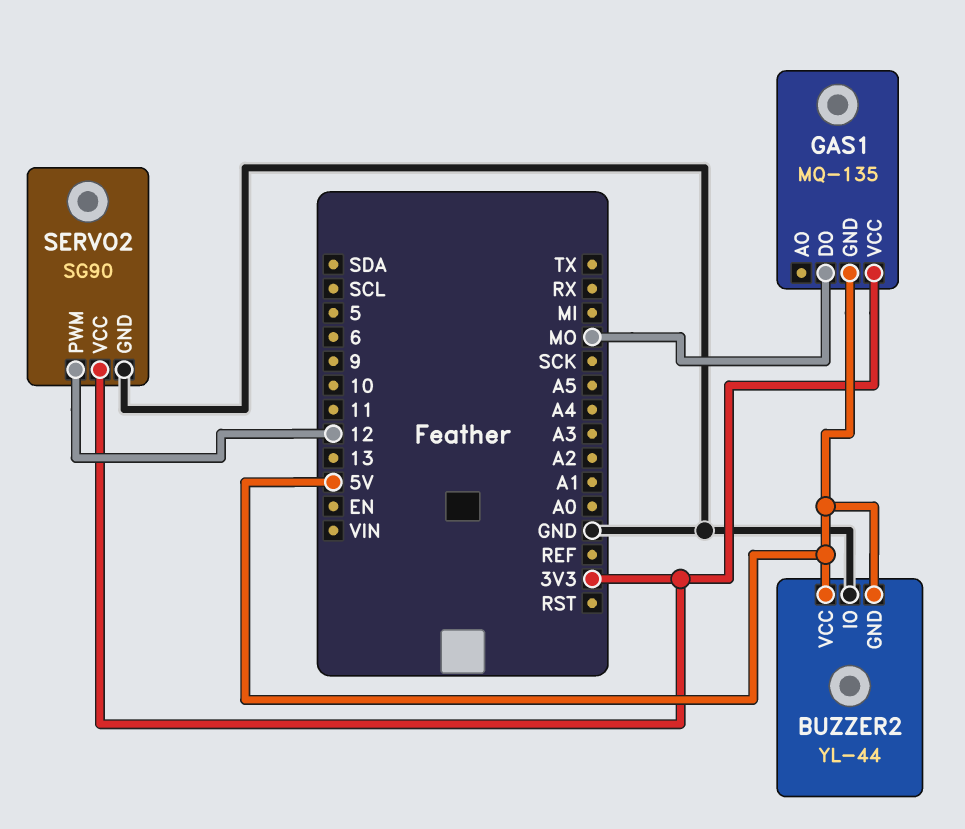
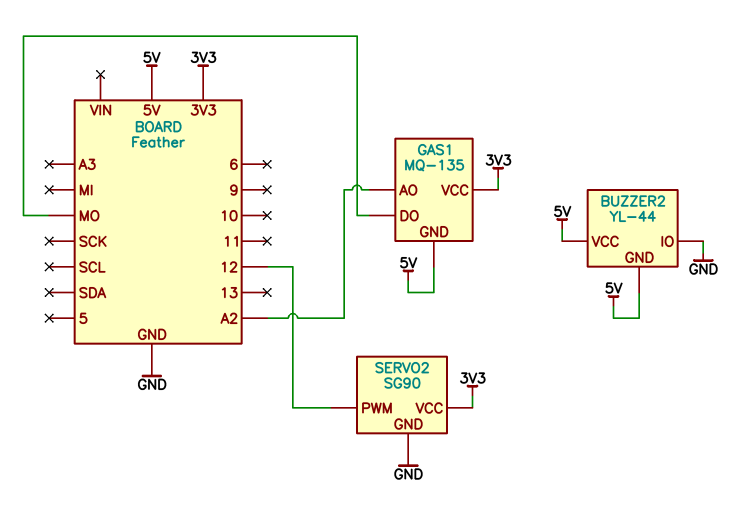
GAS1 pin AO: none -> A2

